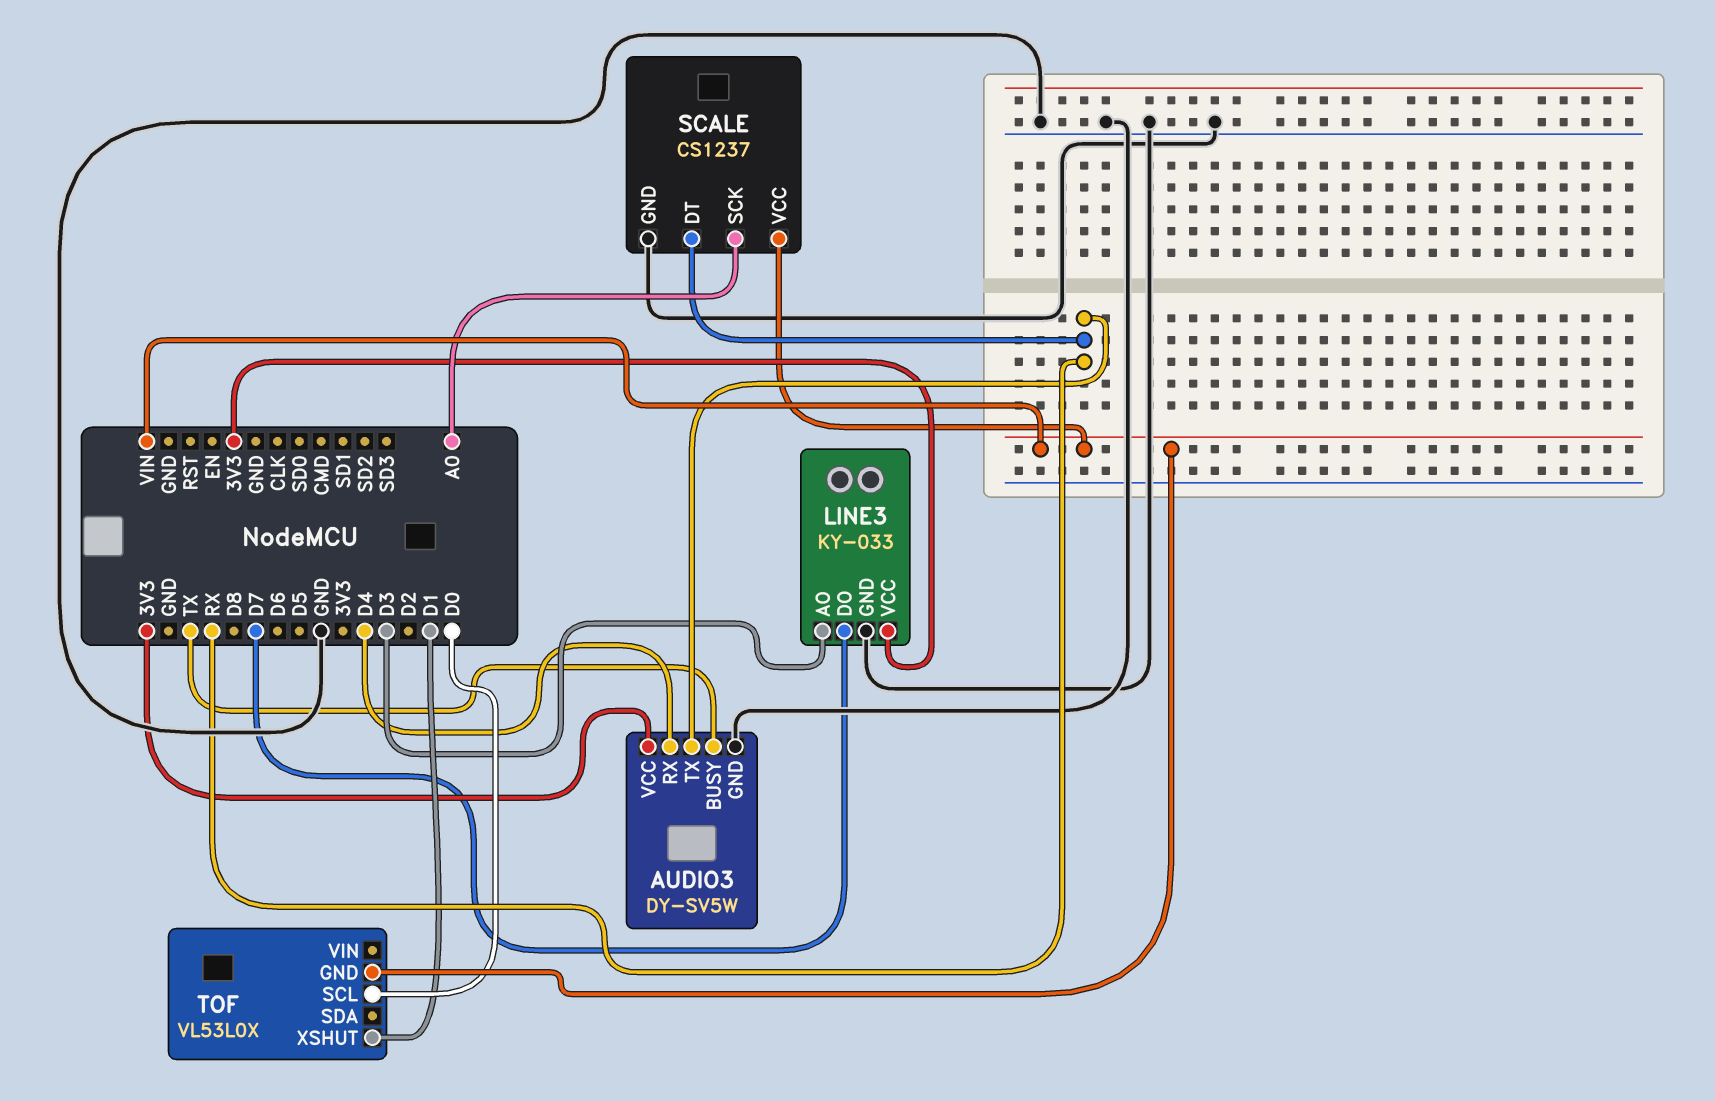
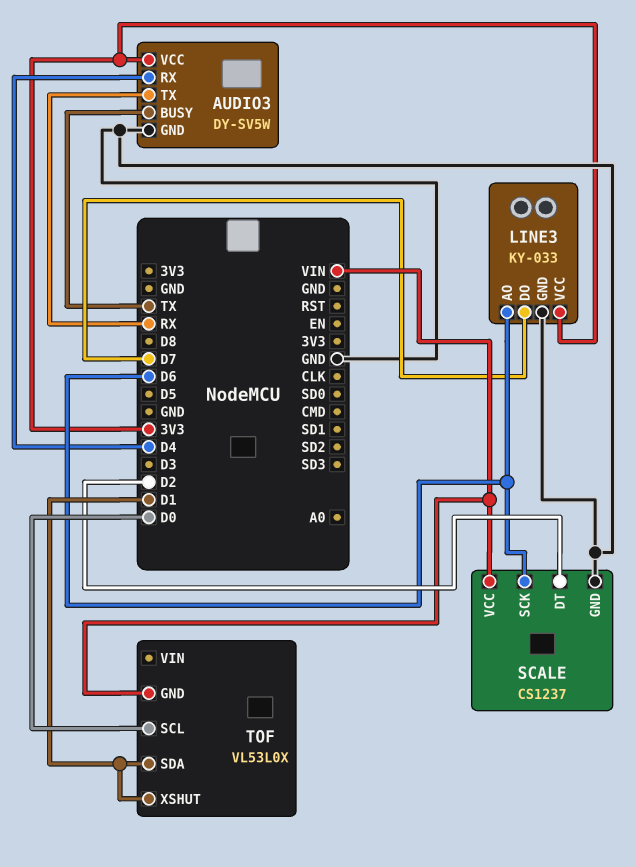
LINE3 pin AO: D3 -> D6
SCALE pin DT: RX -> D2
SCALE pin SCK: A0 -> D6
TOF pin SDA: none -> D1

